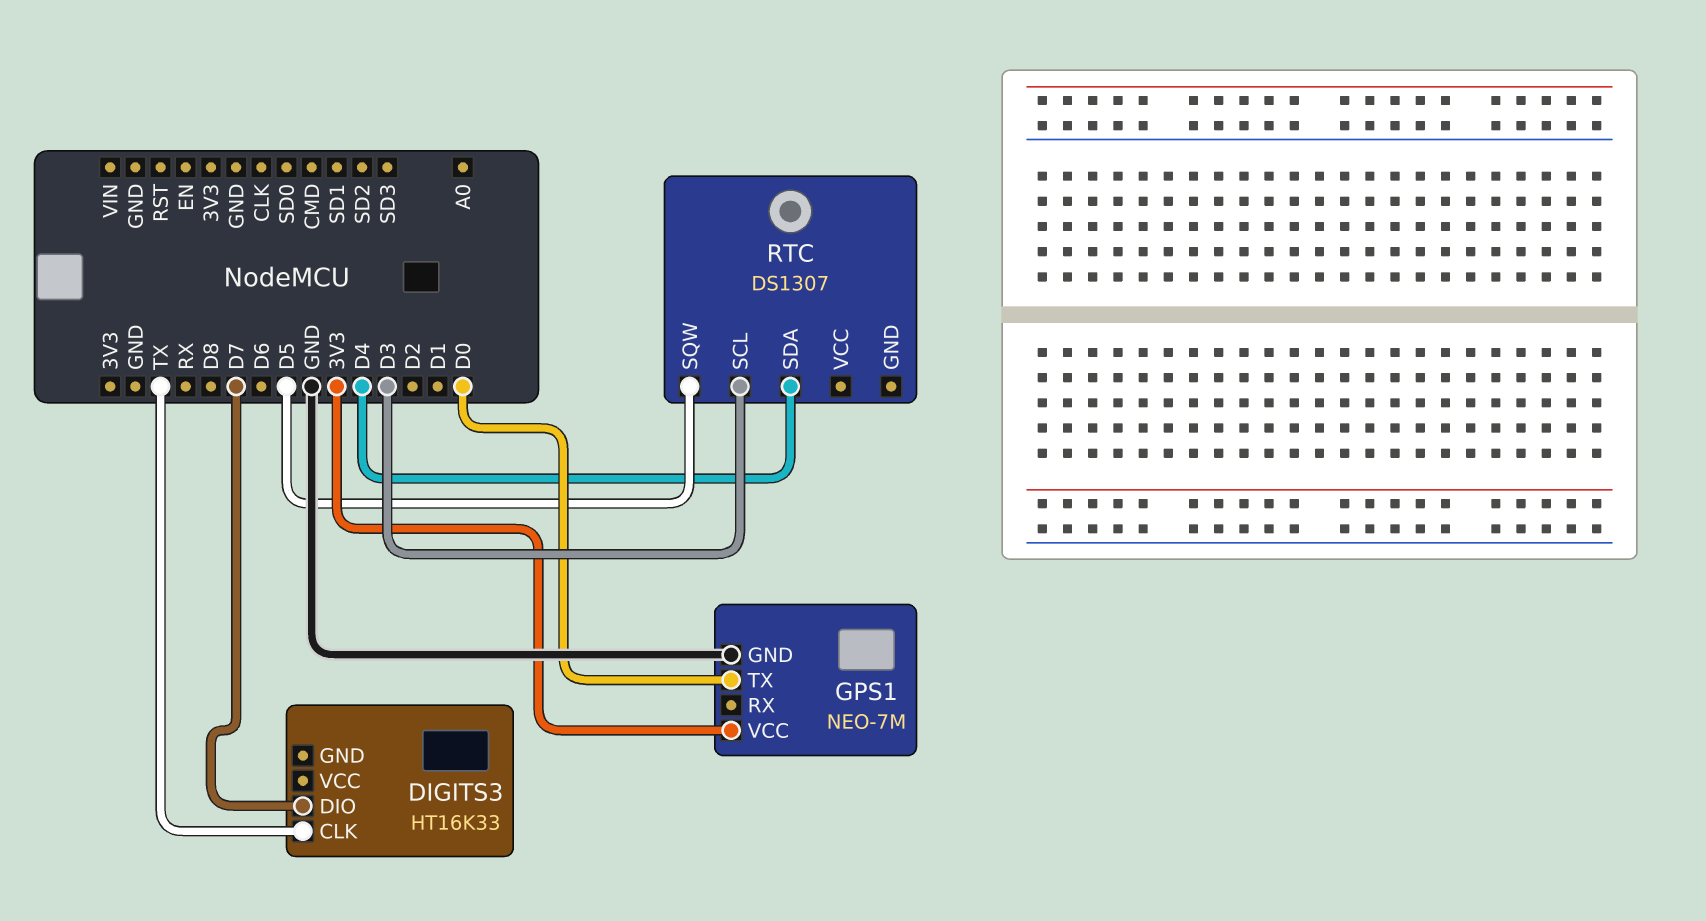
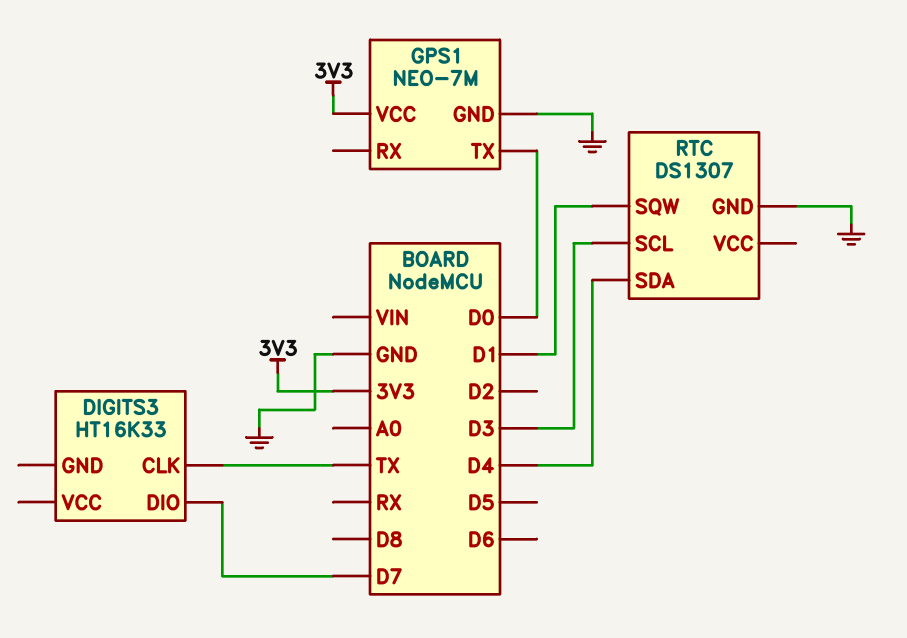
RTC pin GND: none -> GND
RTC pin SQW: D5 -> D1

